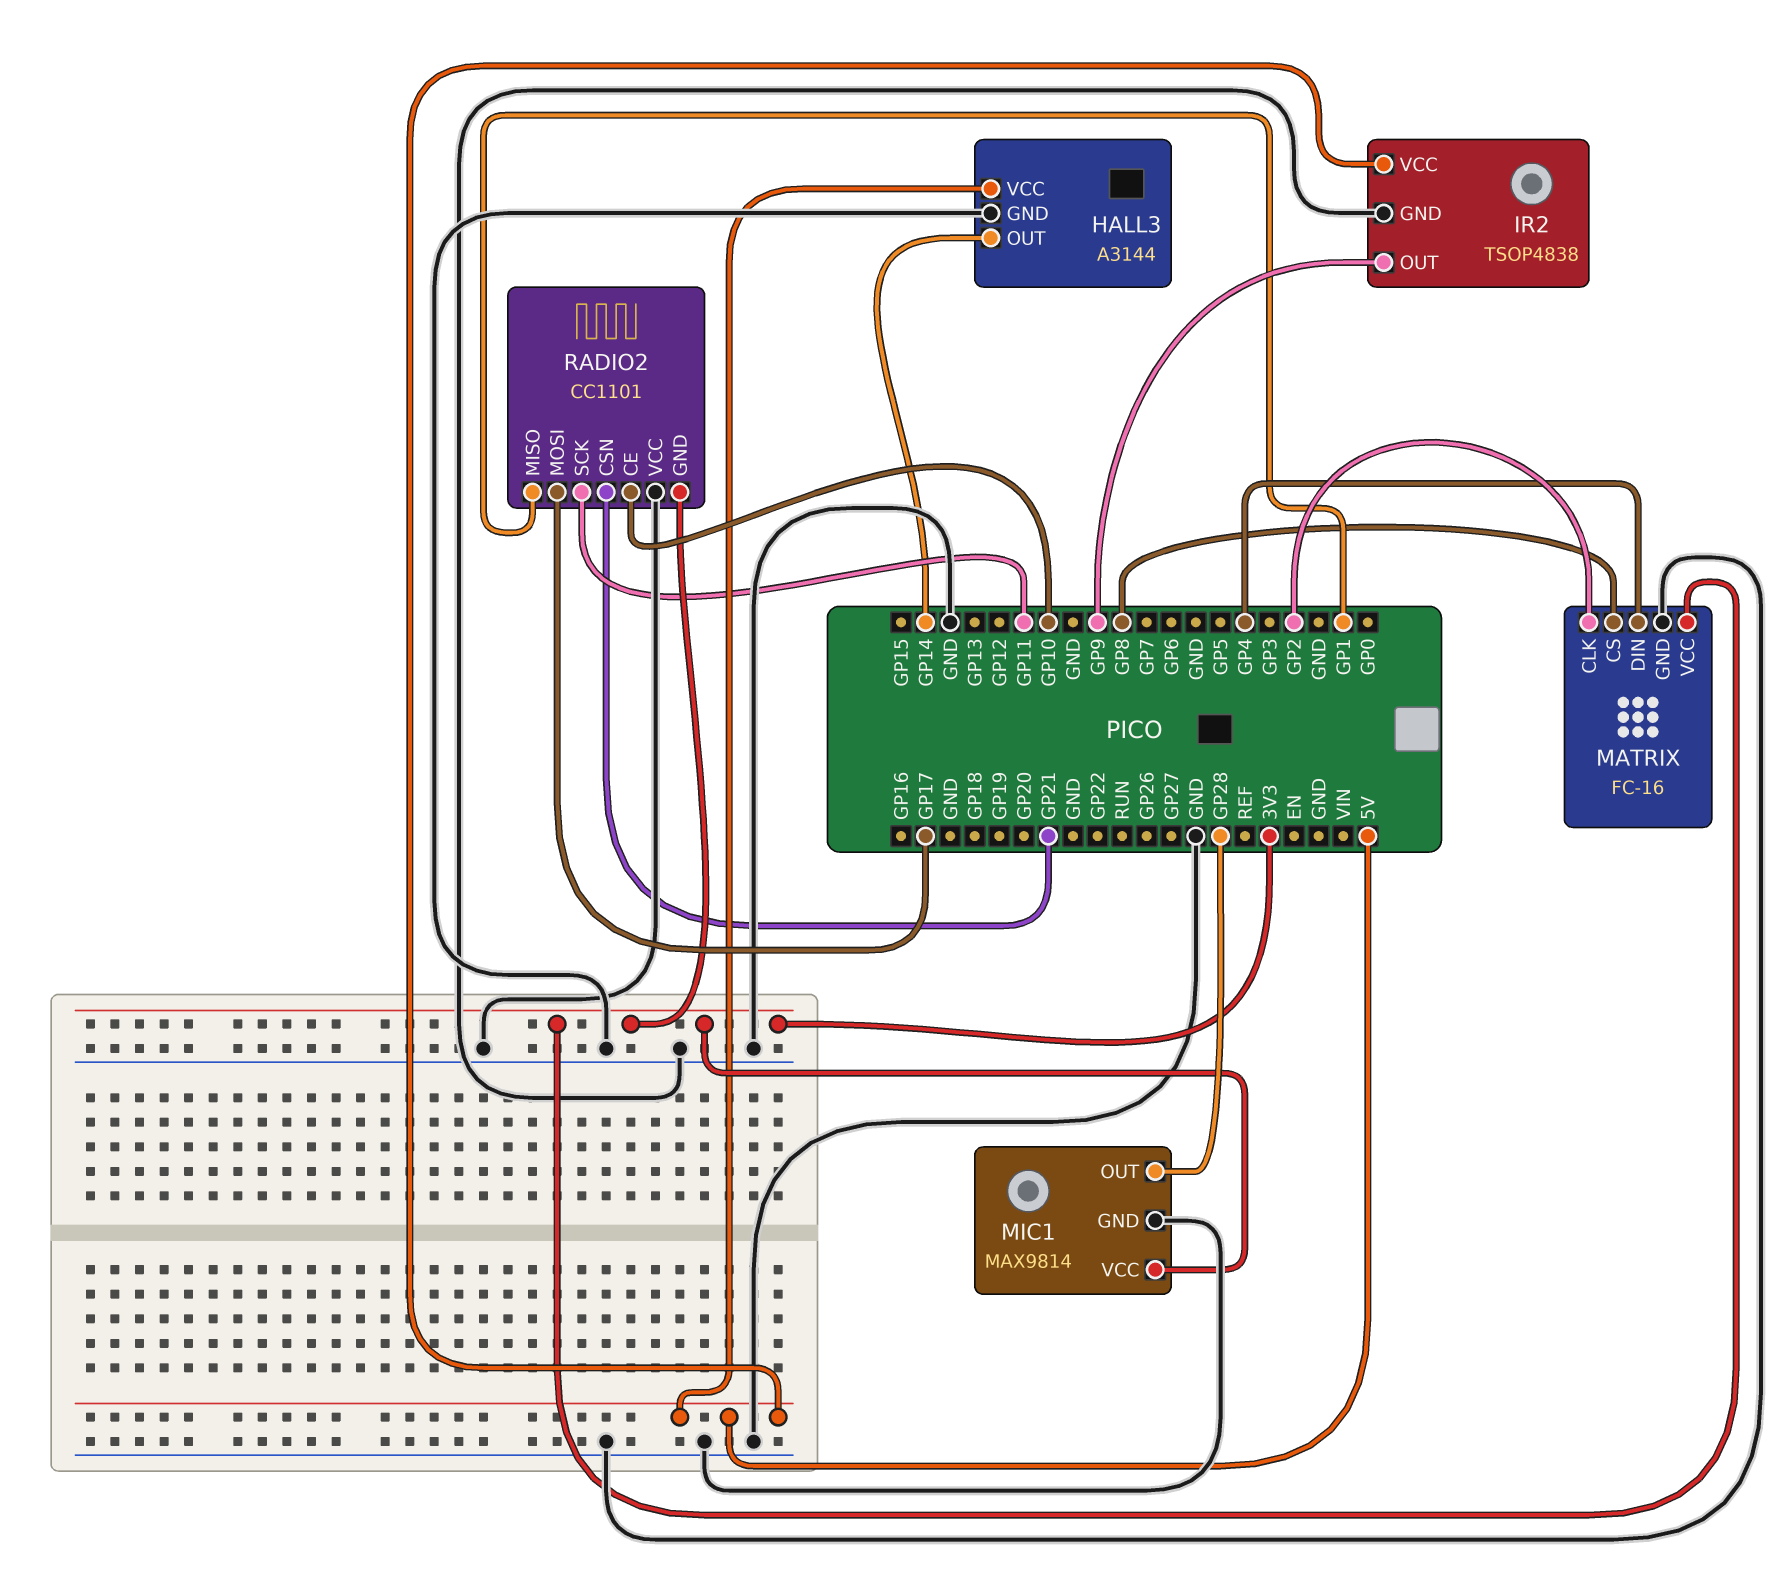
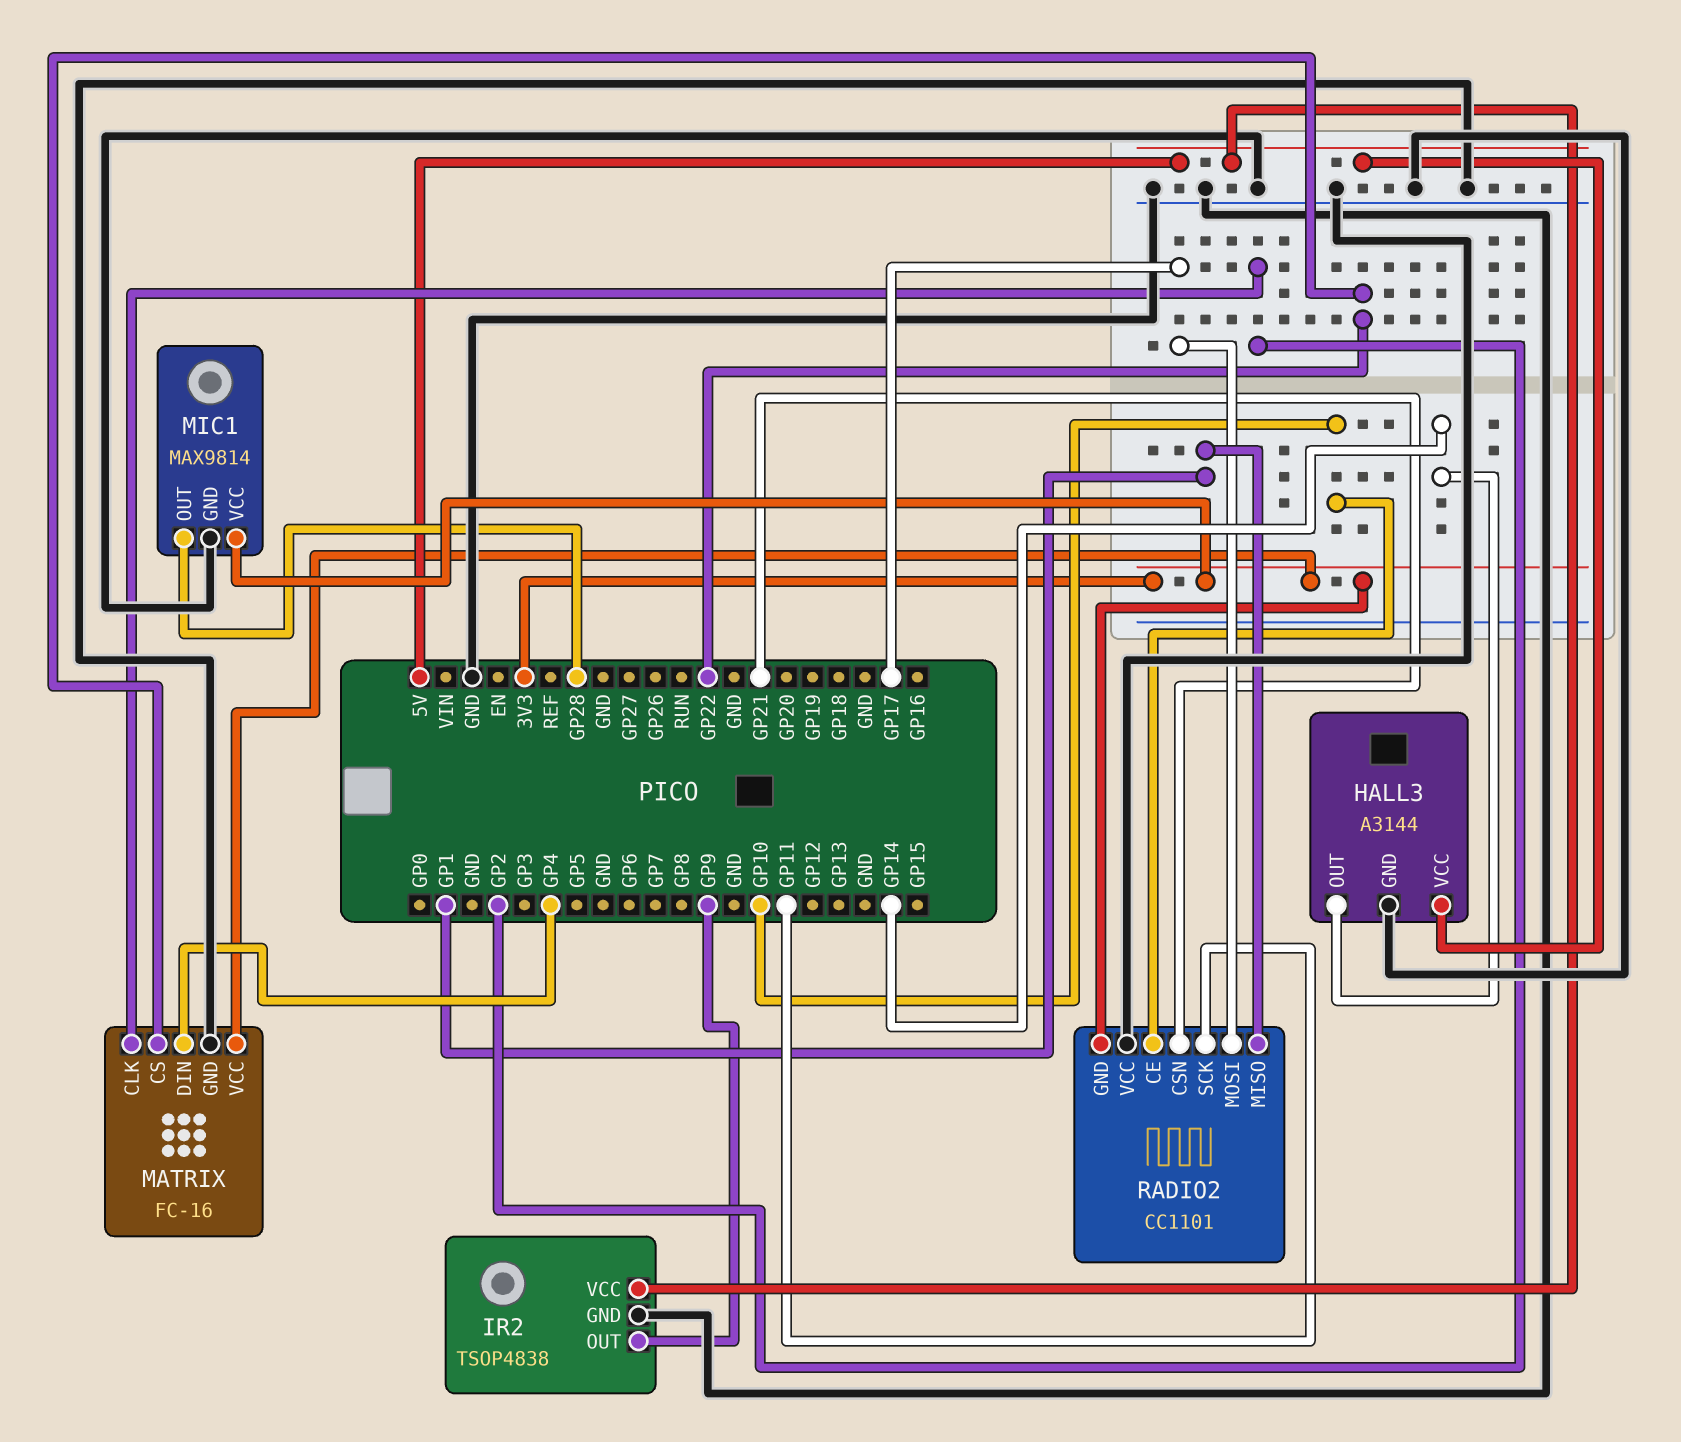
MATRIX pin CS: GP8 -> GP22

